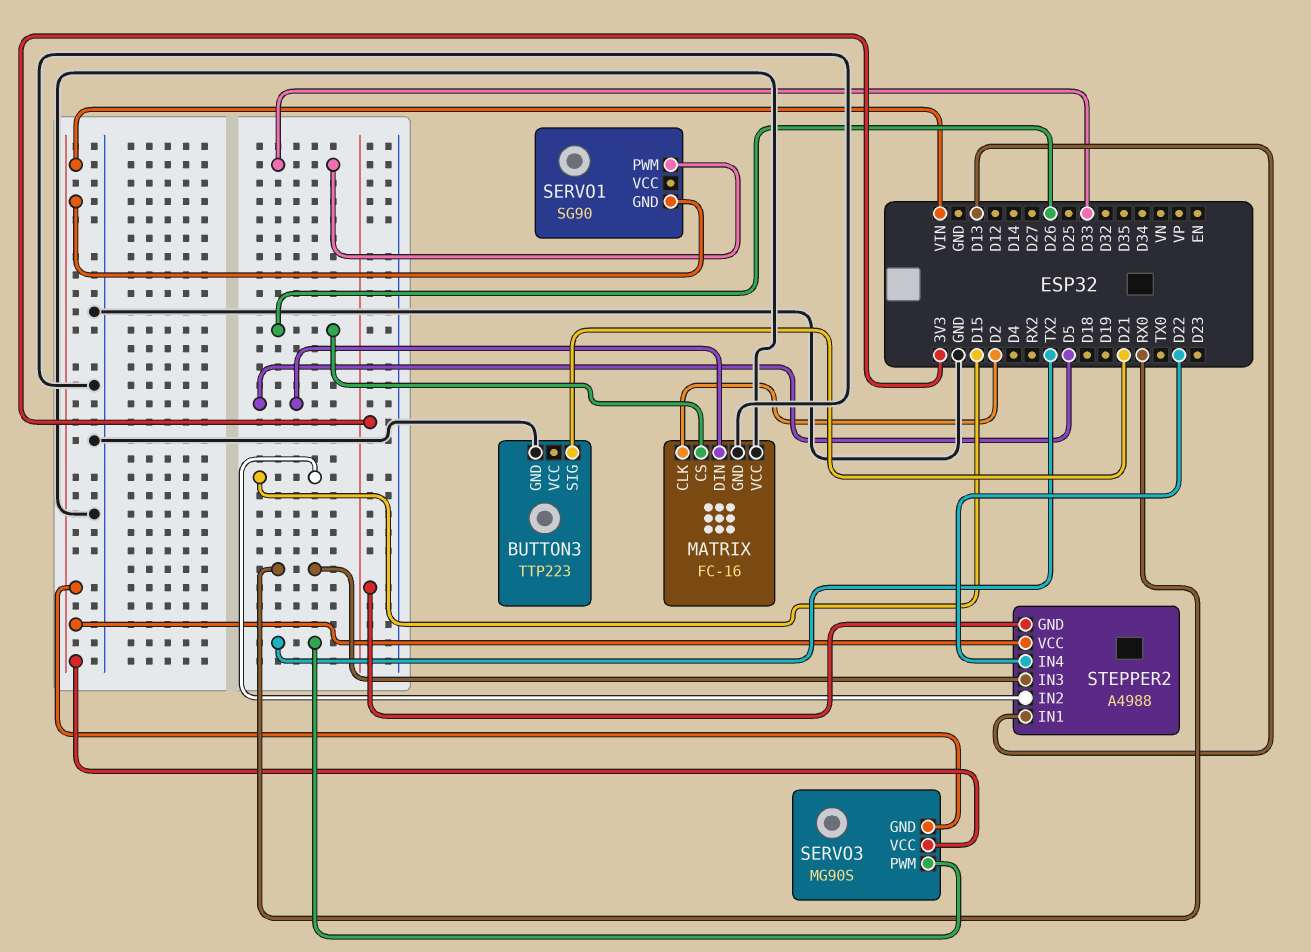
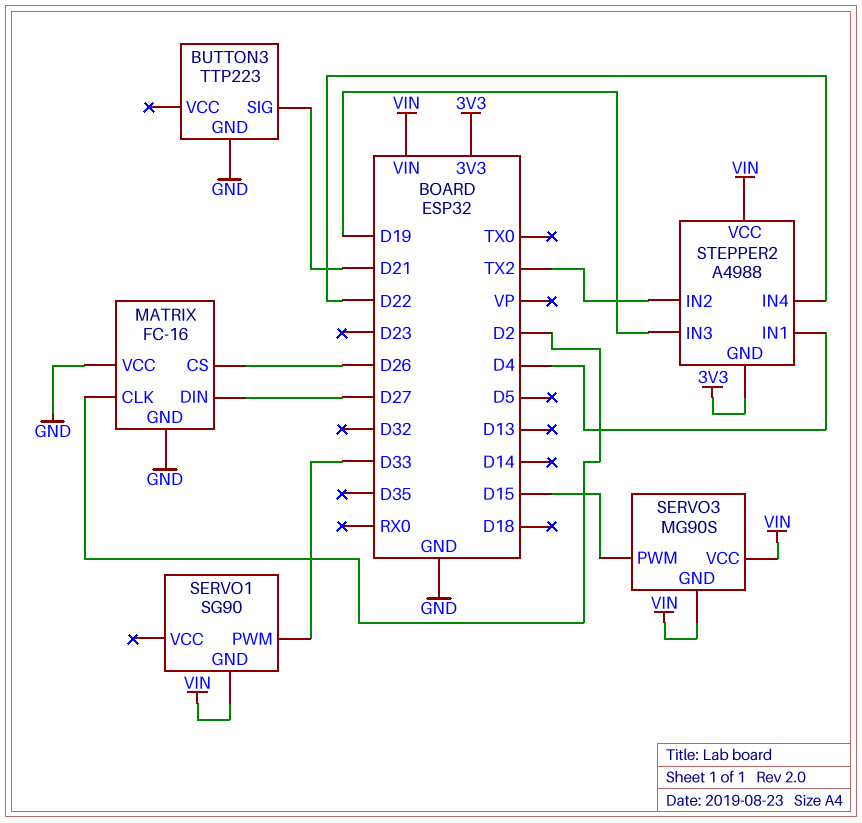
MATRIX pin DIN: D5 -> D27
SERVO3 pin PWM: TX2 -> D15
STEPPER2 pin IN1: D13 -> D4
STEPPER2 pin IN2: D15 -> TX2
STEPPER2 pin IN3: RX0 -> D19

